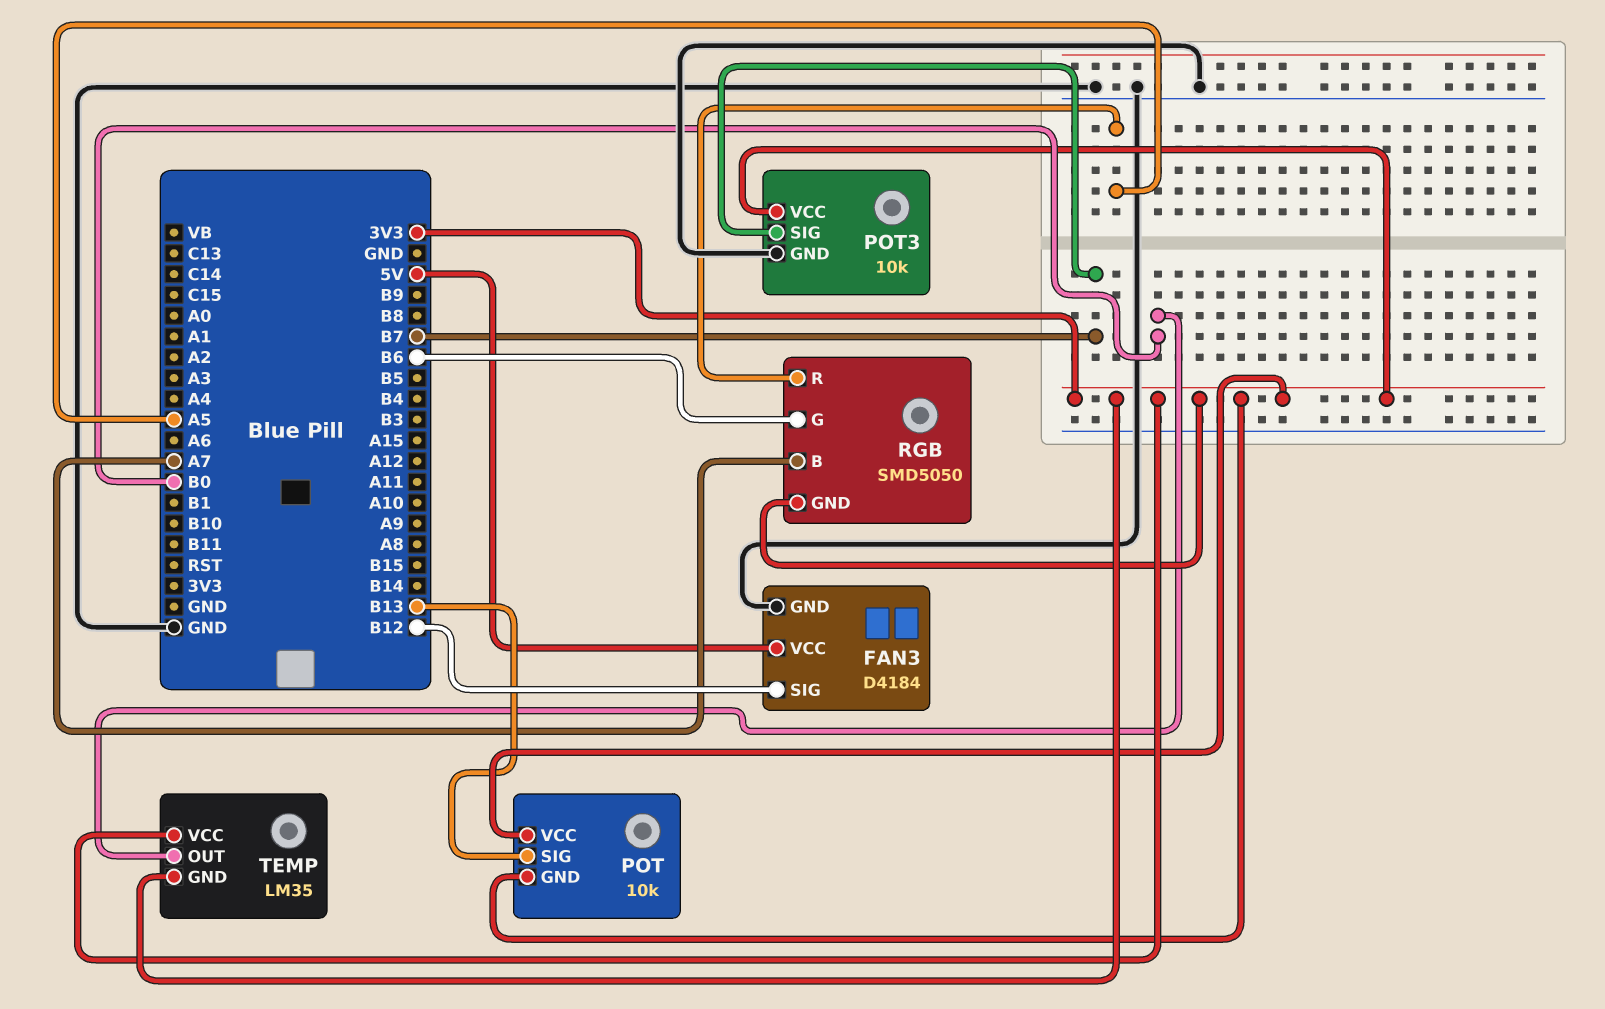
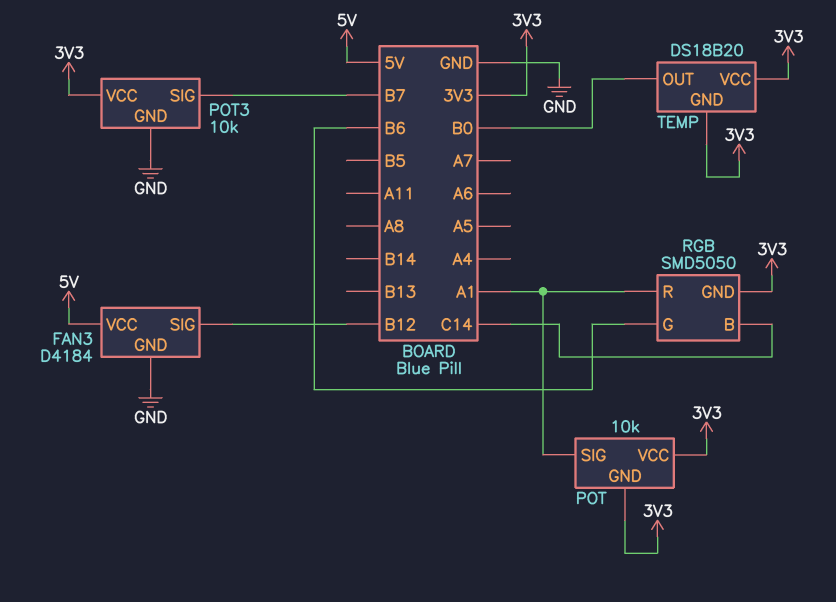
POT pin SIG: B13 -> A1
RGB pin B: A7 -> C14
RGB pin R: A5 -> A1
TEMP: LM35 -> DS18B20

